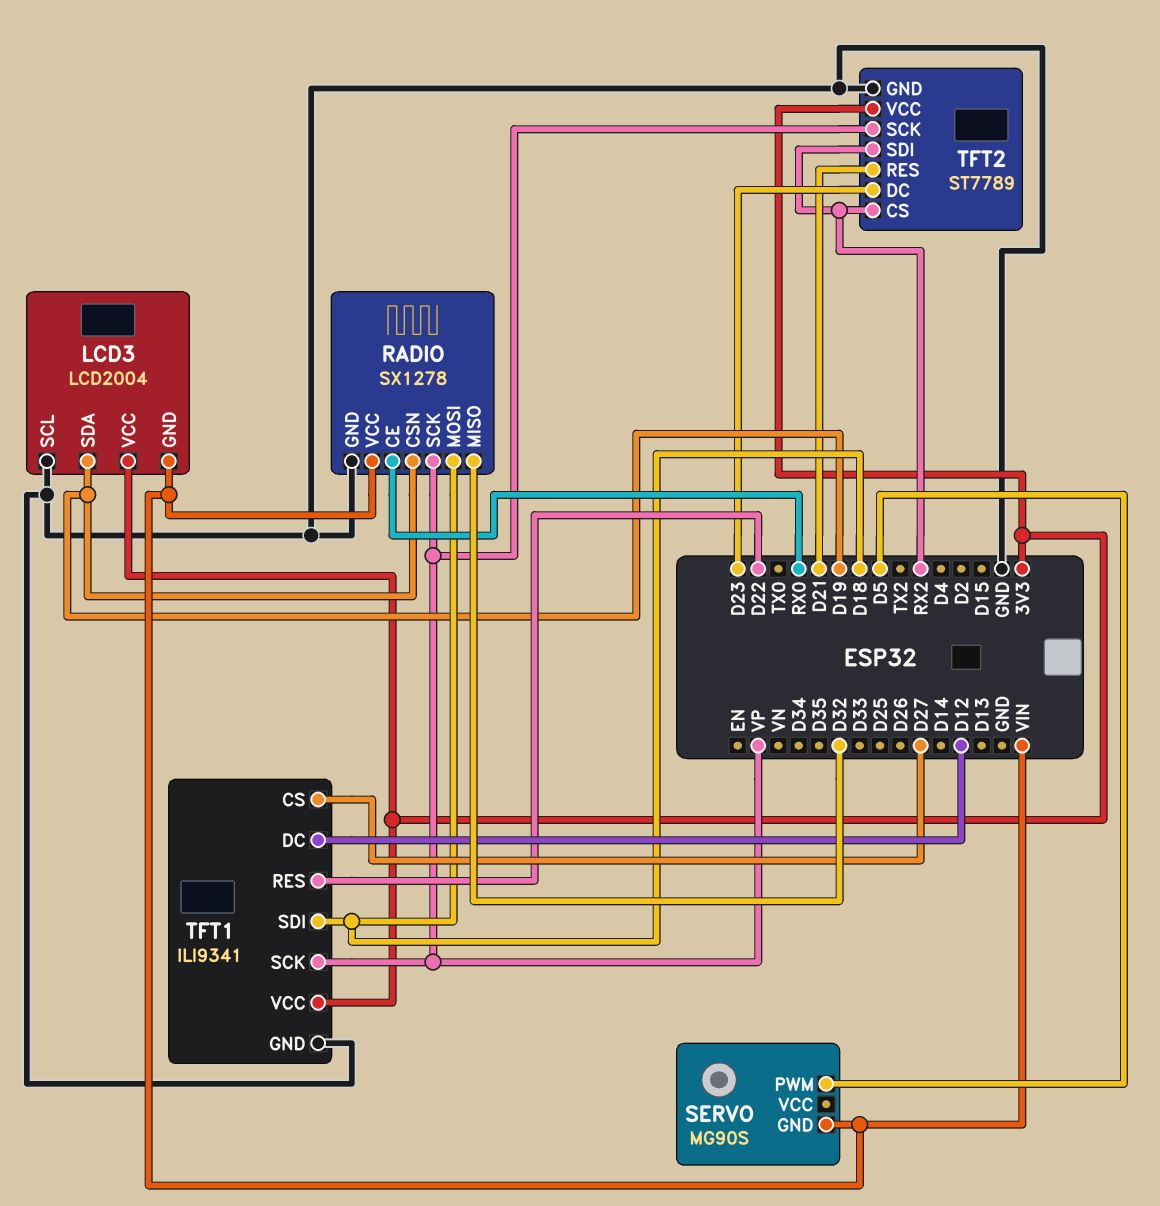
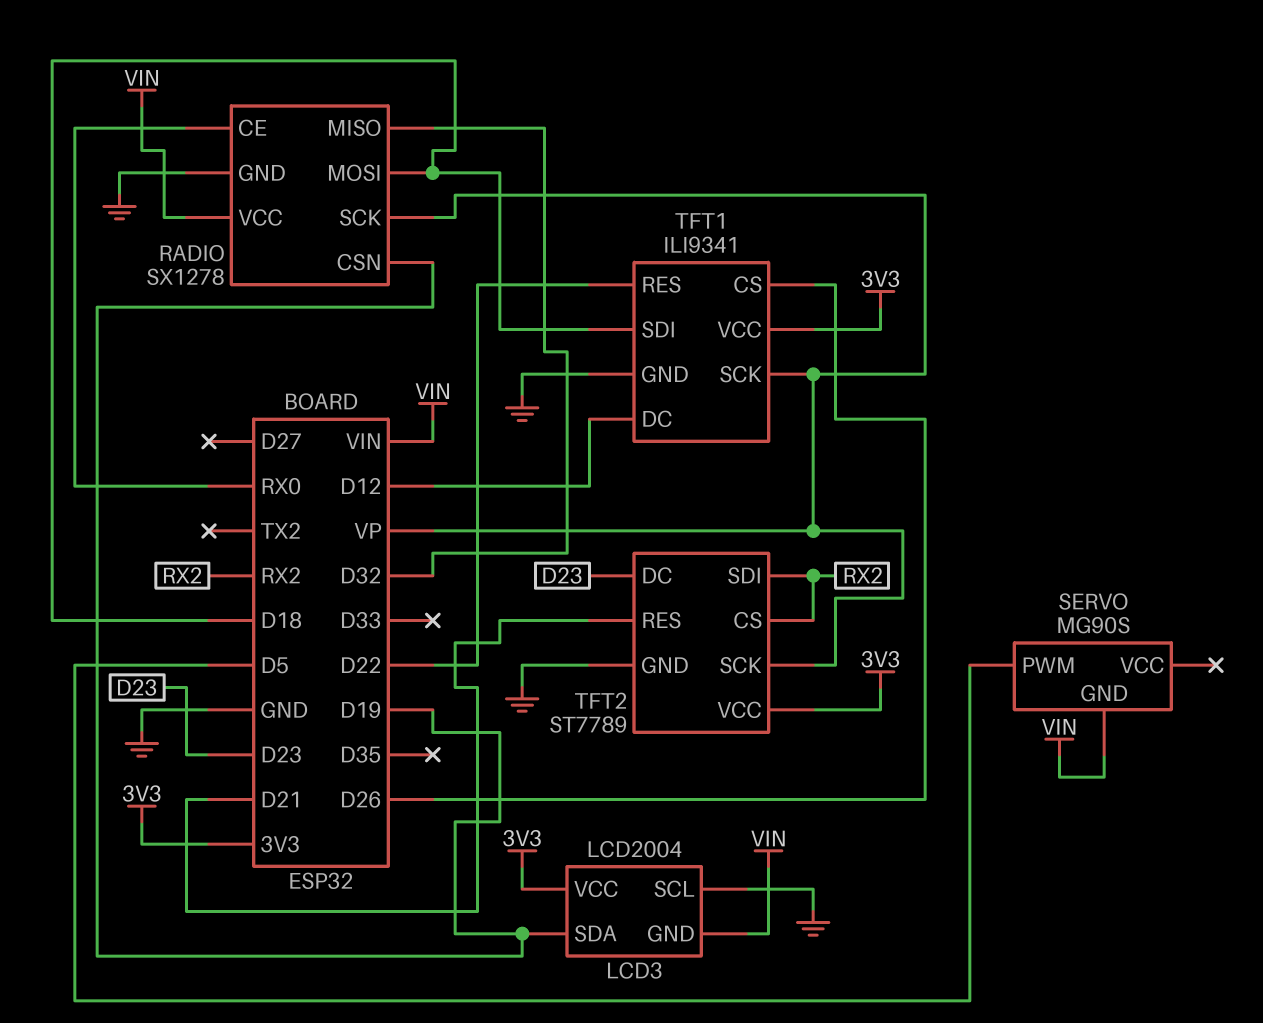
TFT1 pin CS: D27 -> D26

